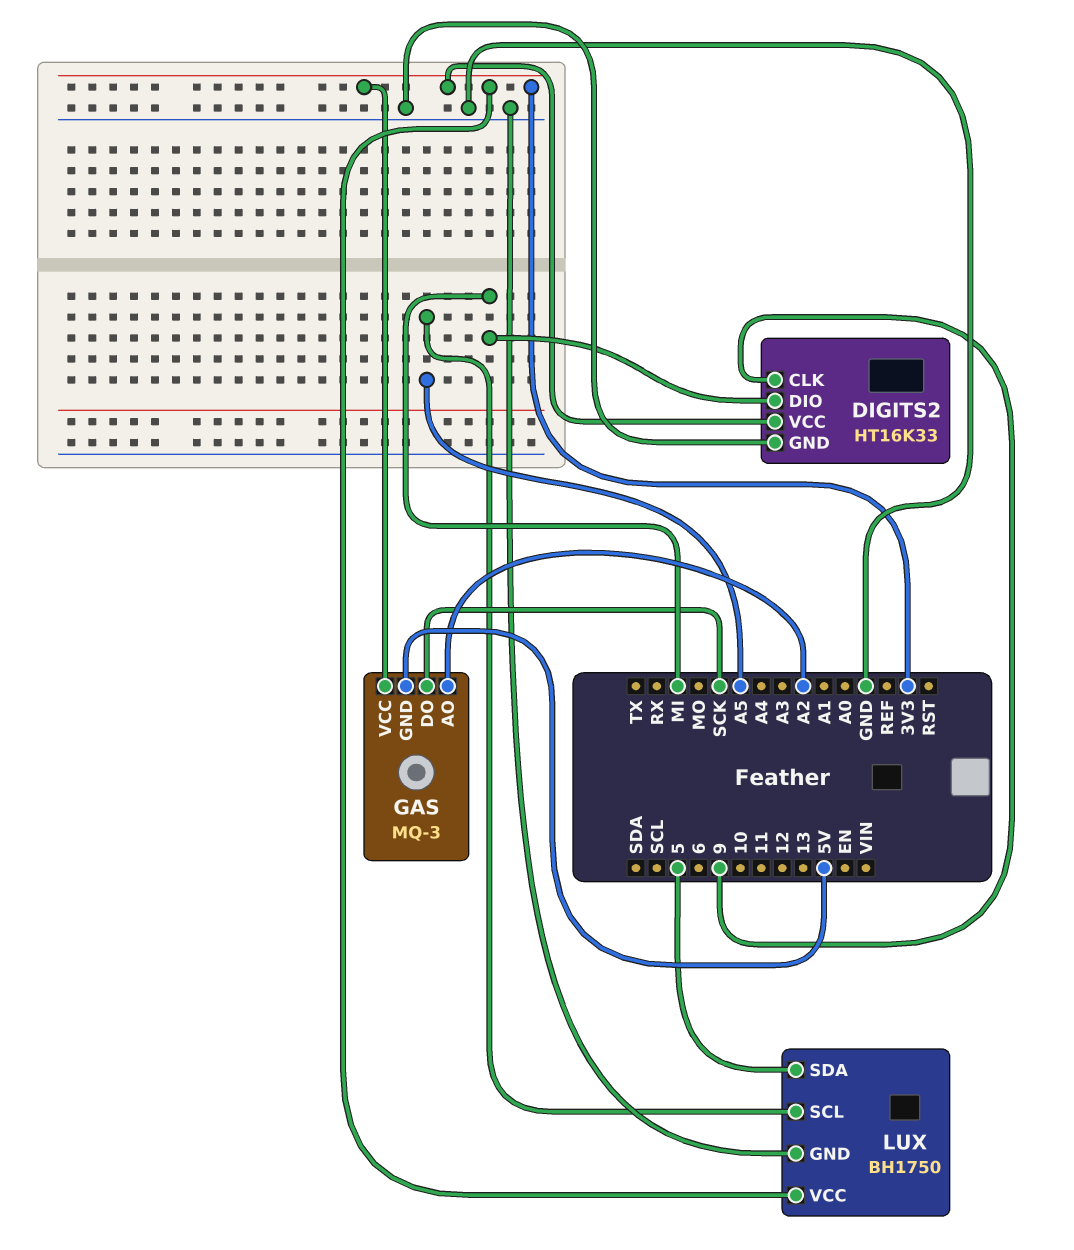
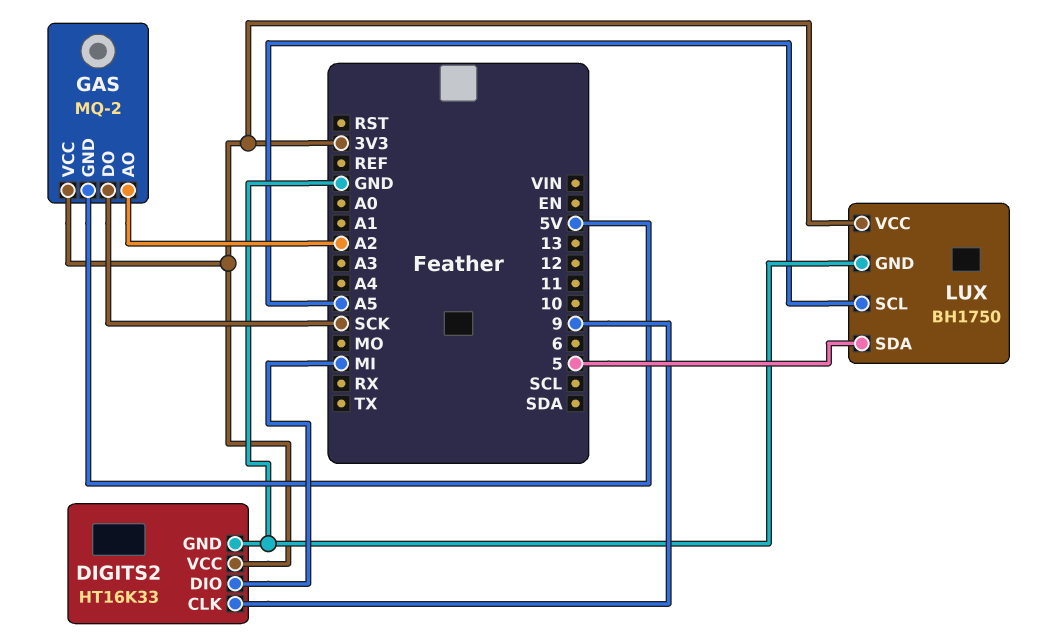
GAS: MQ-3 -> MQ-2

